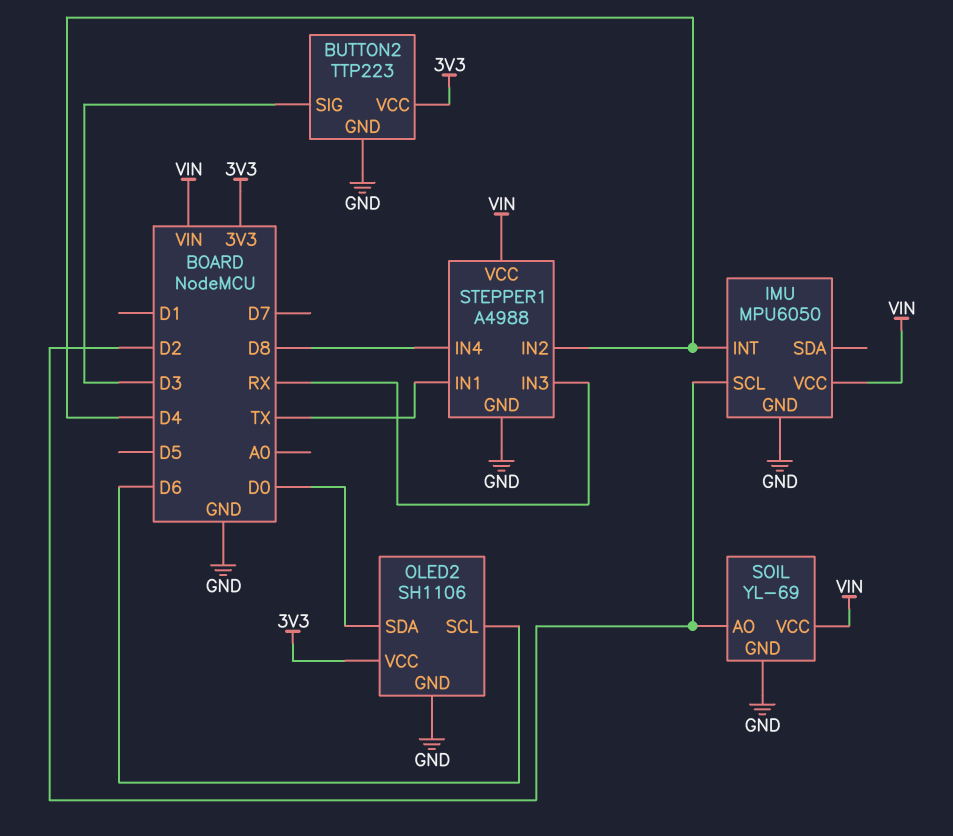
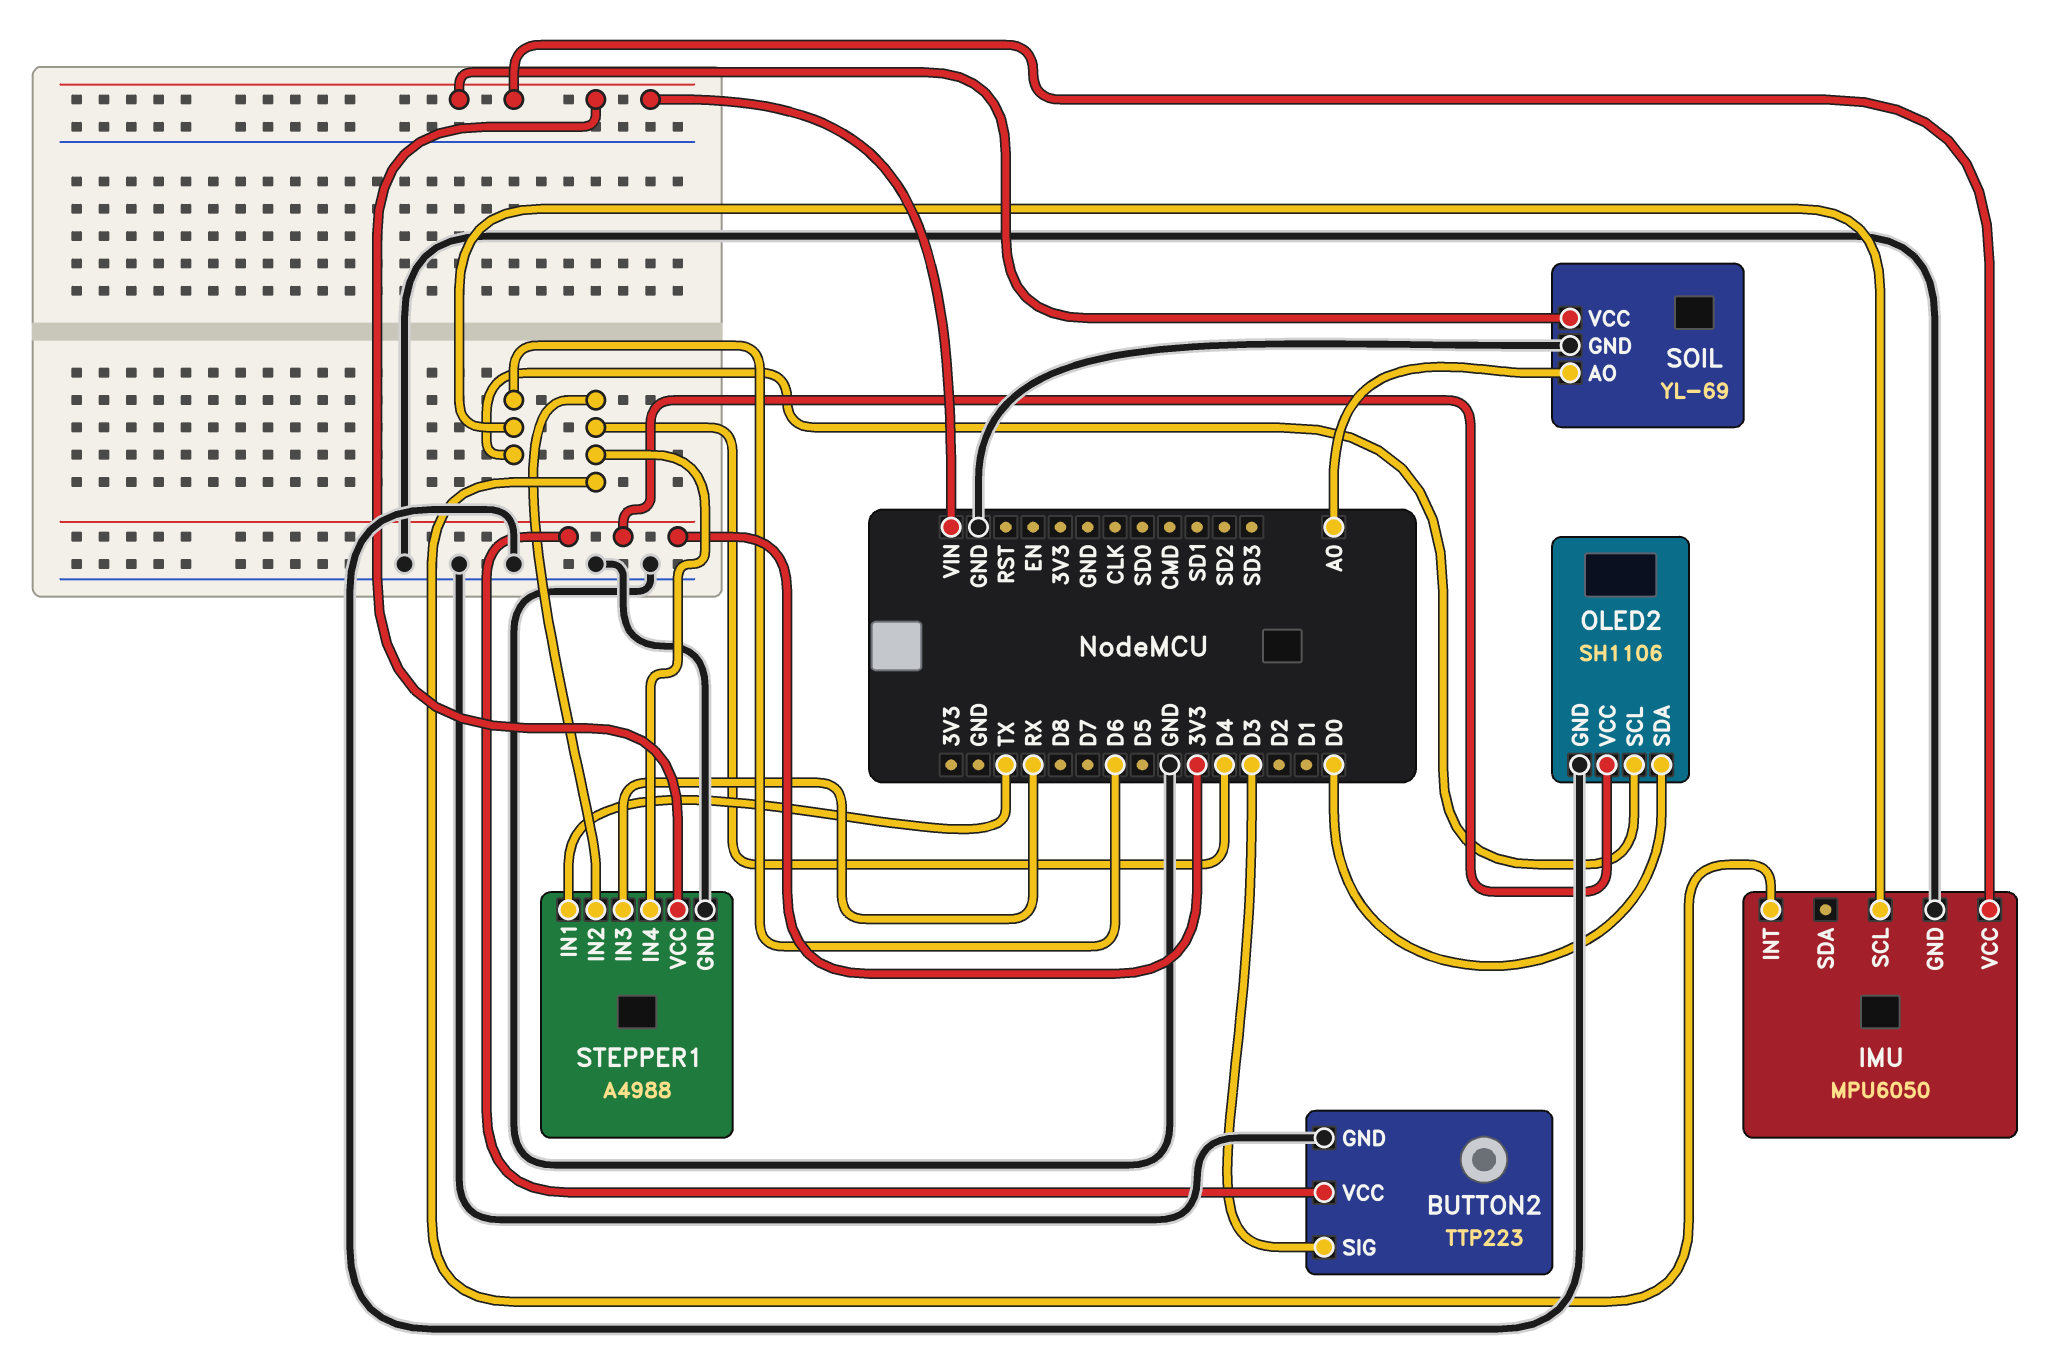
IMU pin SCL: D2 -> D6
SOIL pin AO: D2 -> A0
STEPPER1 pin IN4: D8 -> D4

